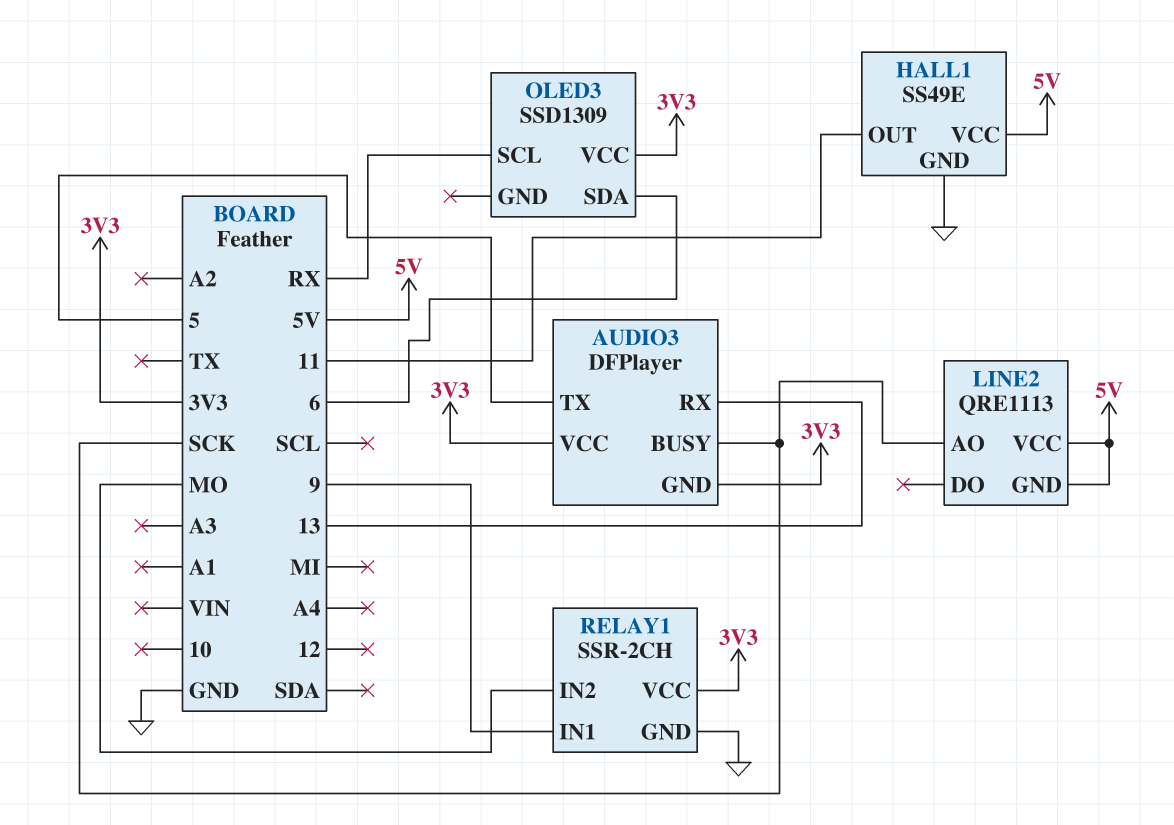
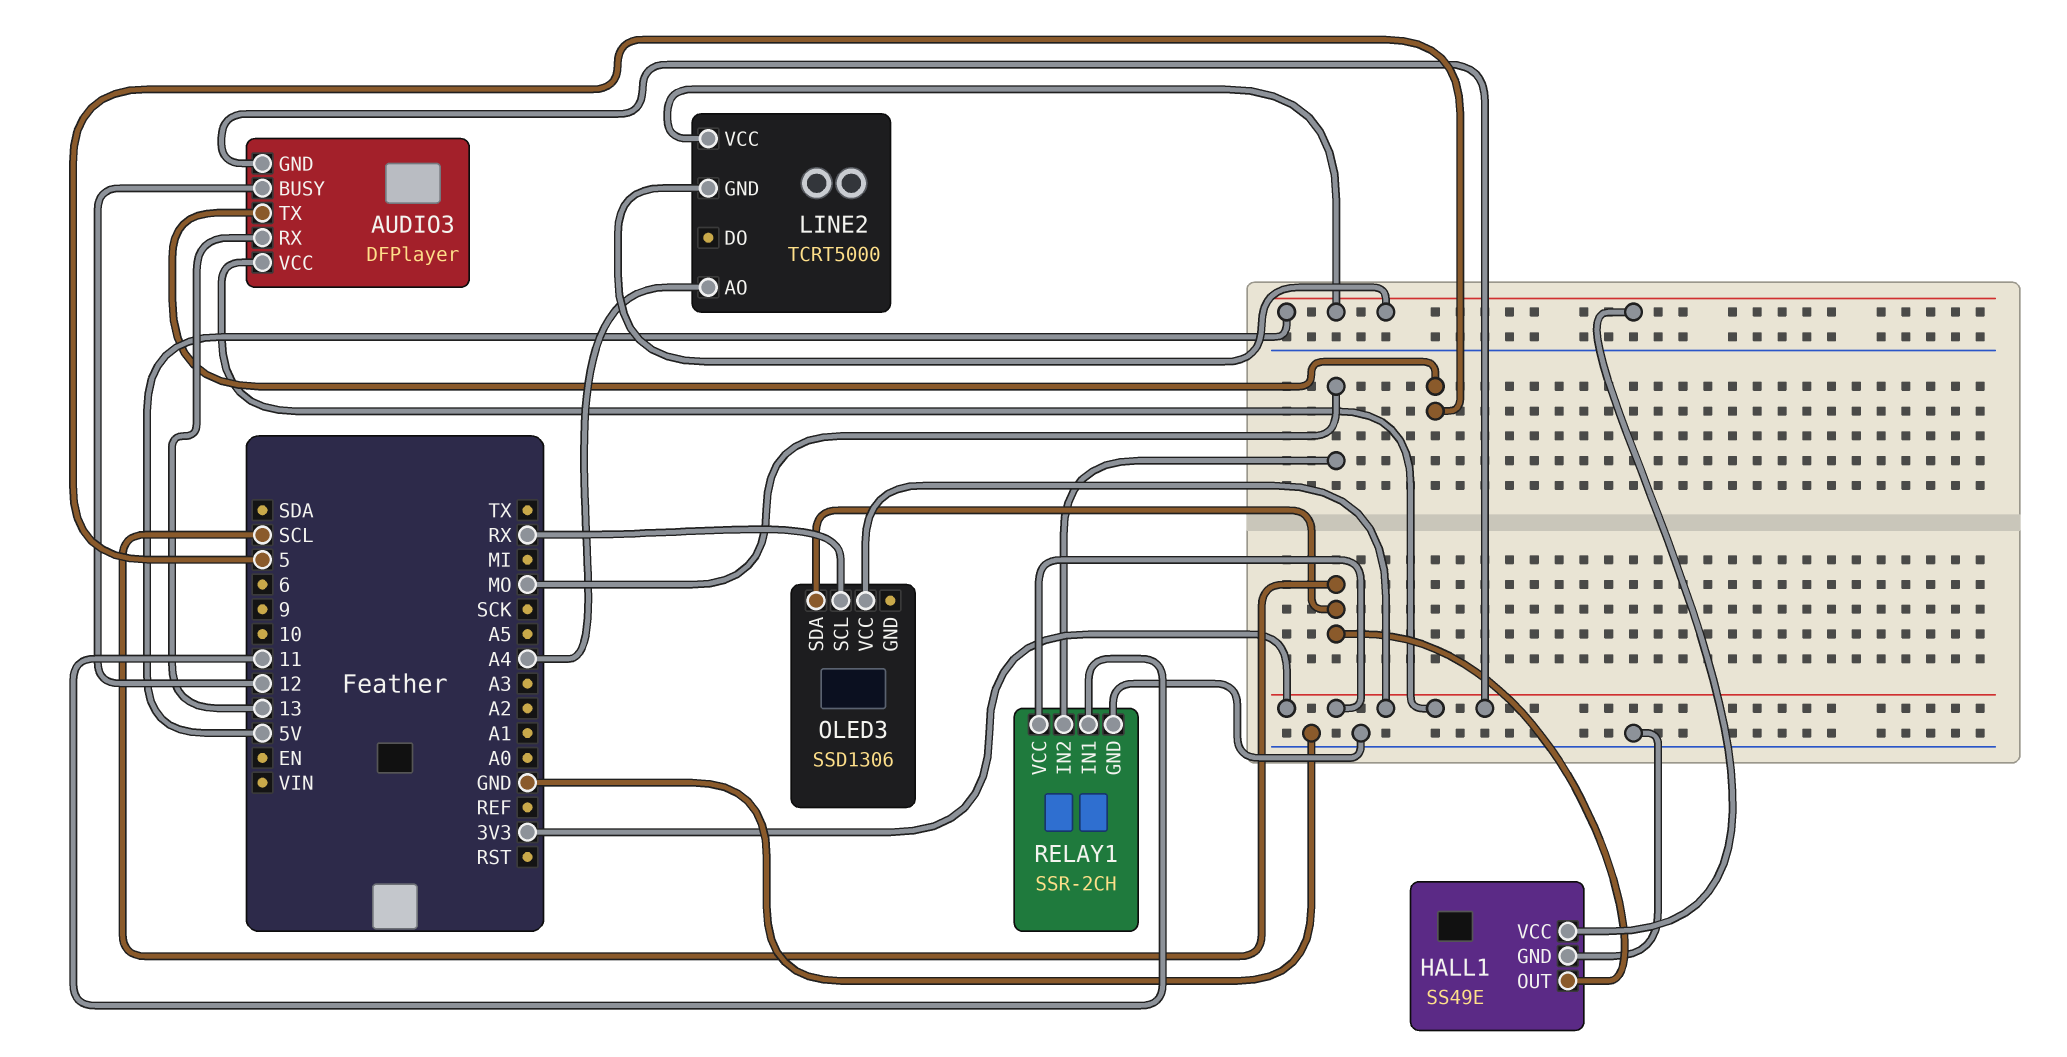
AUDIO3 pin BUSY: SCK -> 12
HALL1 pin OUT: 11 -> SCL
LINE2: QRE1113 -> TCRT5000
LINE2 pin AO: SCK -> A4
OLED3: SSD1309 -> SSD1306
OLED3 pin SDA: 6 -> SCL
RELAY1 pin IN1: 9 -> 11

